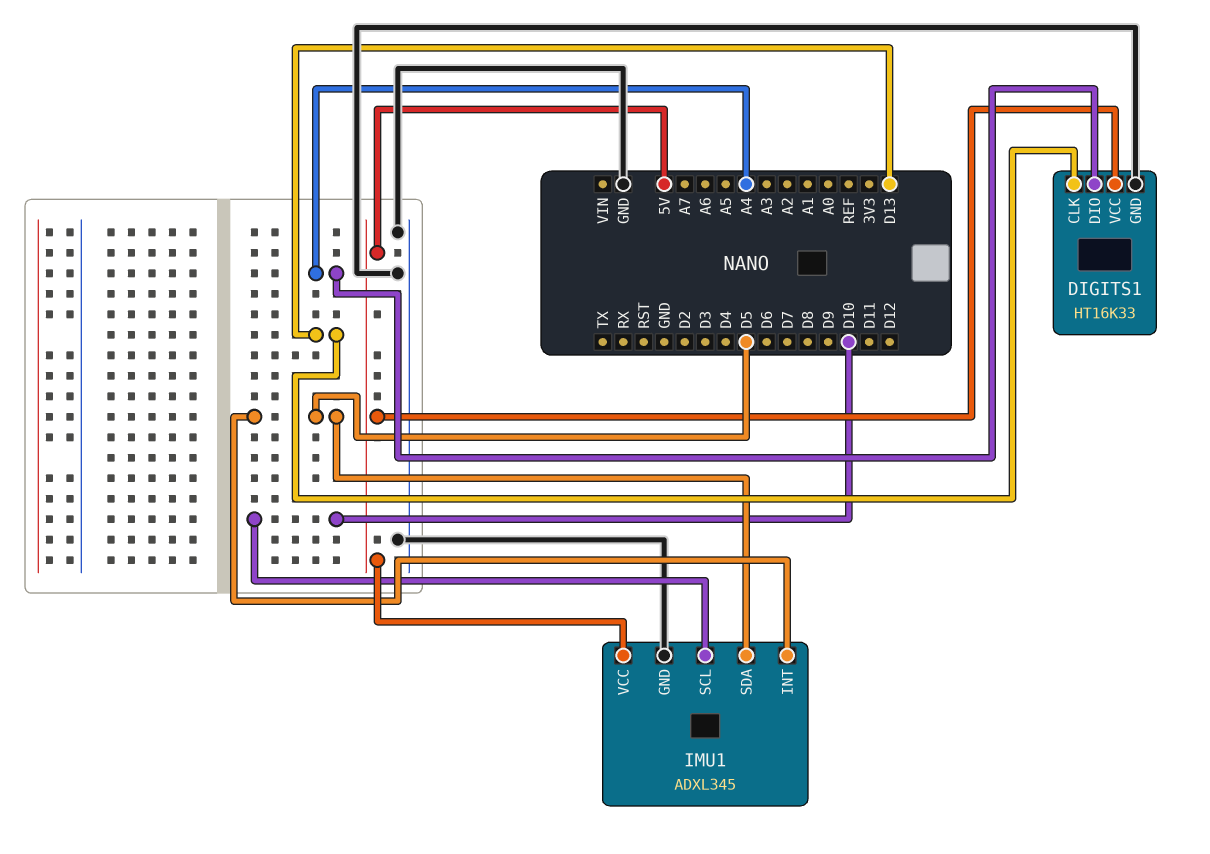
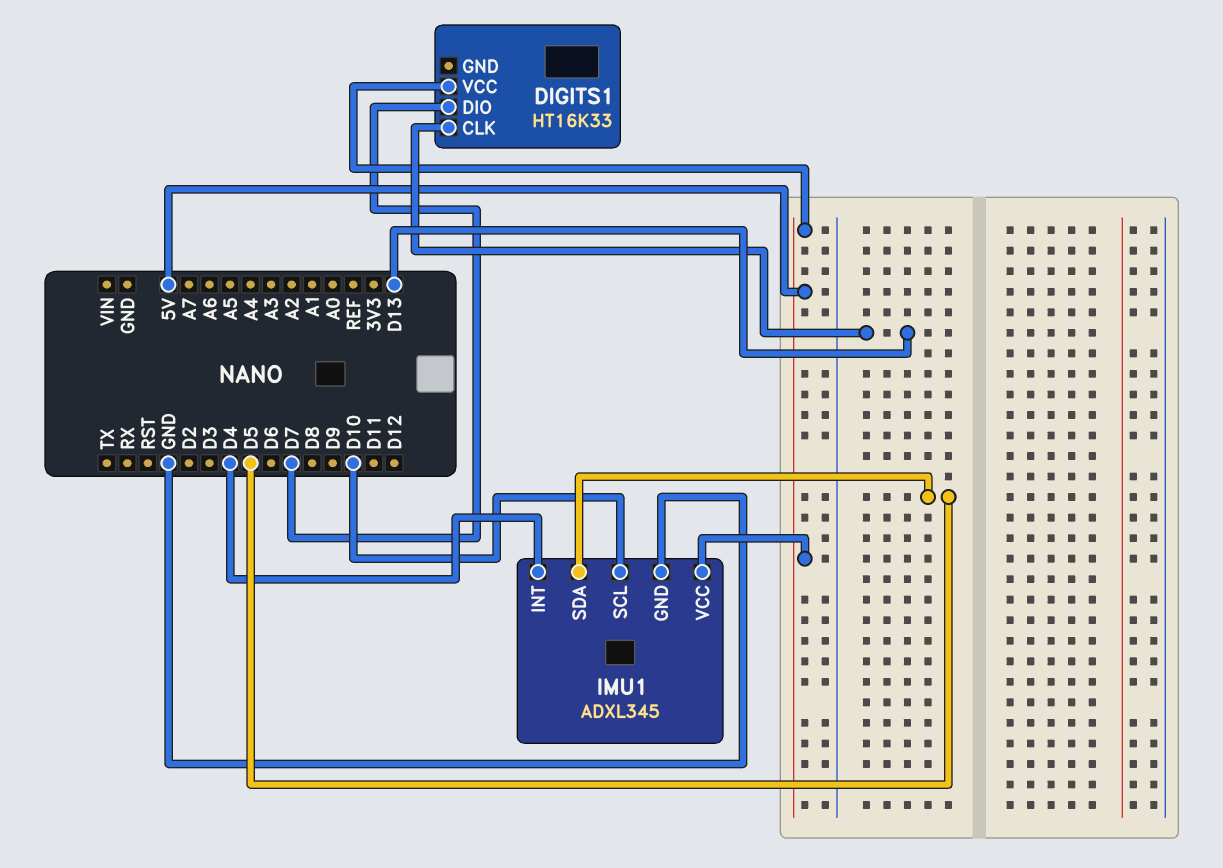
DIGITS1 pin DIO: A4 -> D7
DIGITS1 pin GND: GND -> none
IMU1 pin INT: D5 -> D4

